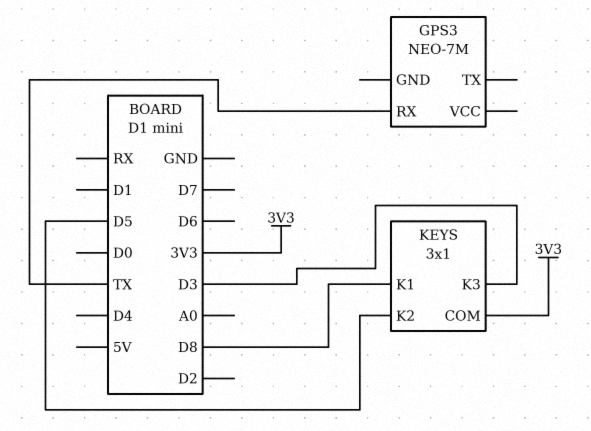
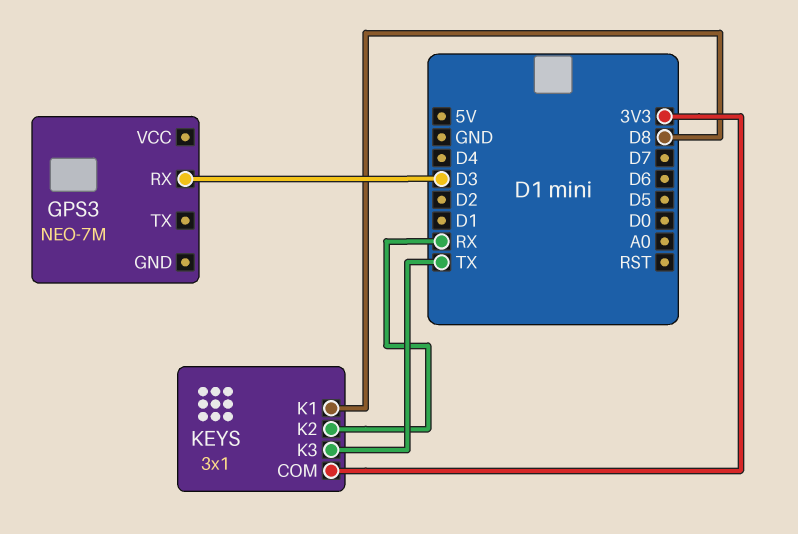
GPS3 pin RX: TX -> D3
KEYS pin K2: D5 -> RX
KEYS pin K3: D3 -> TX

